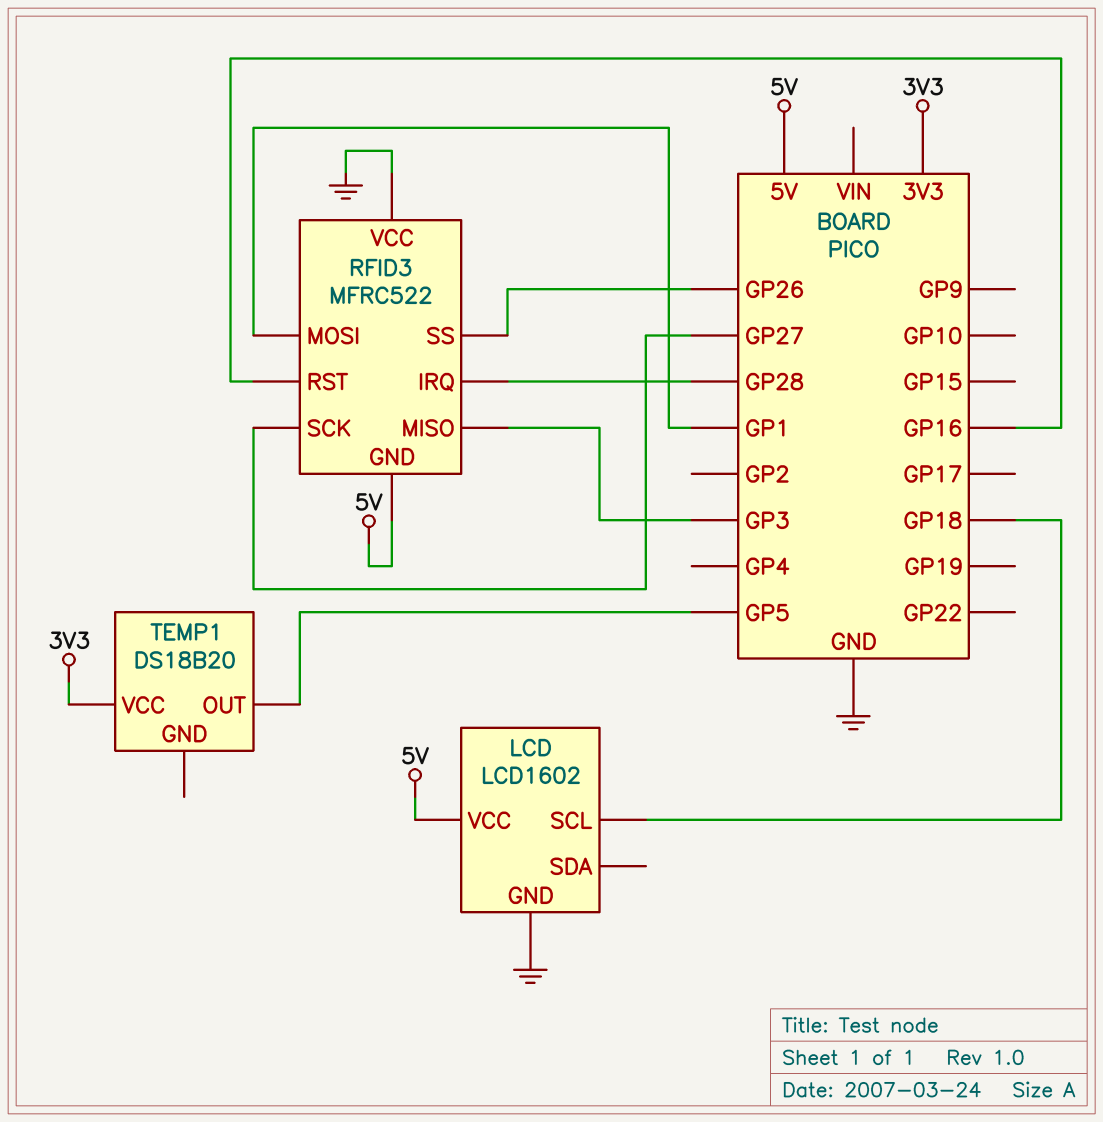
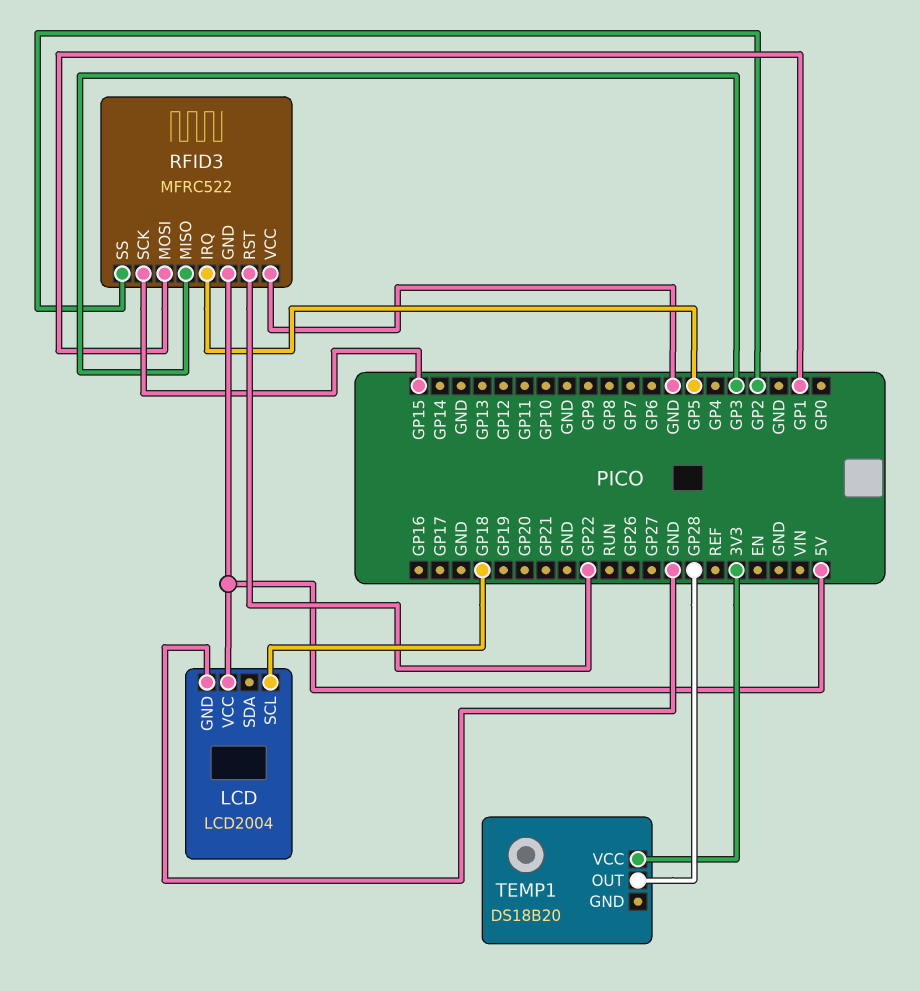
LCD: LCD1602 -> LCD2004
RFID3 pin IRQ: GP28 -> GP5
RFID3 pin RST: GP16 -> GP22
RFID3 pin SCK: GP27 -> GP15
RFID3 pin SS: GP26 -> GP2
TEMP1 pin OUT: GP5 -> GP28

